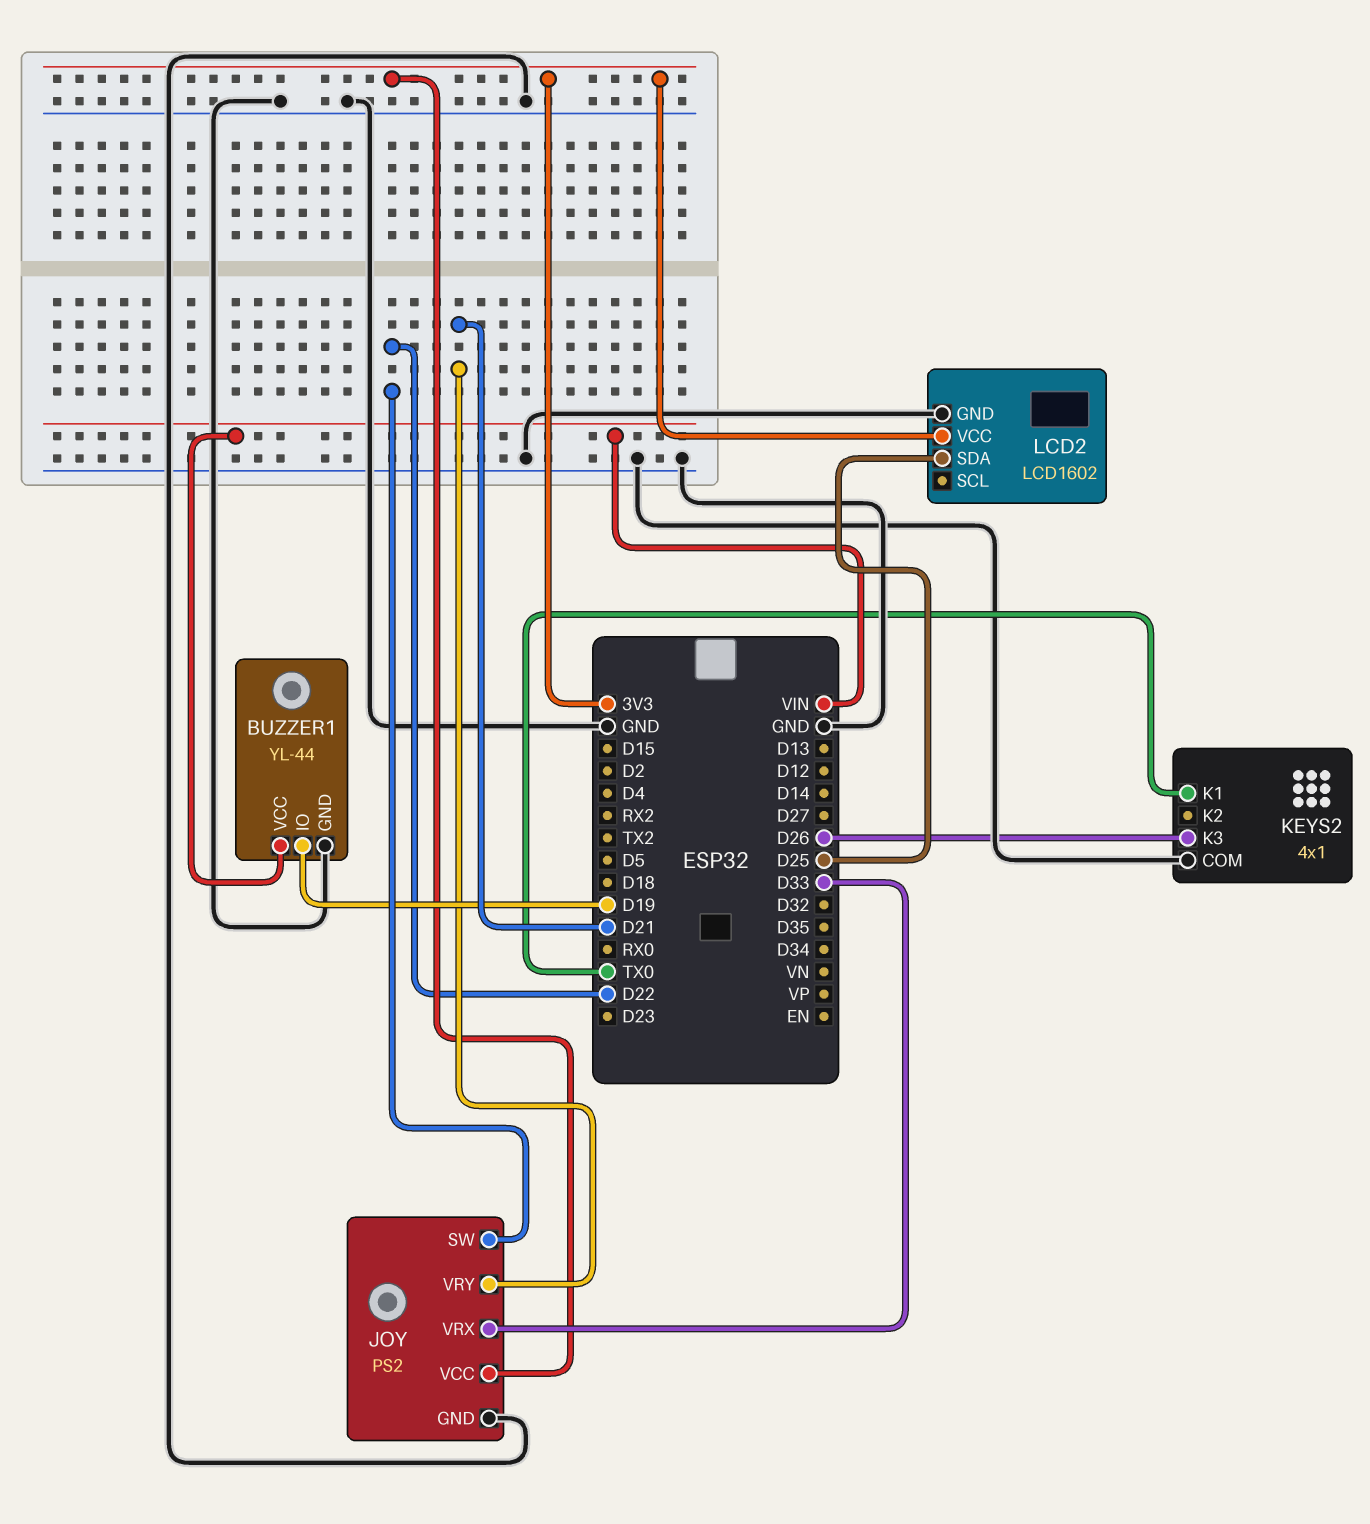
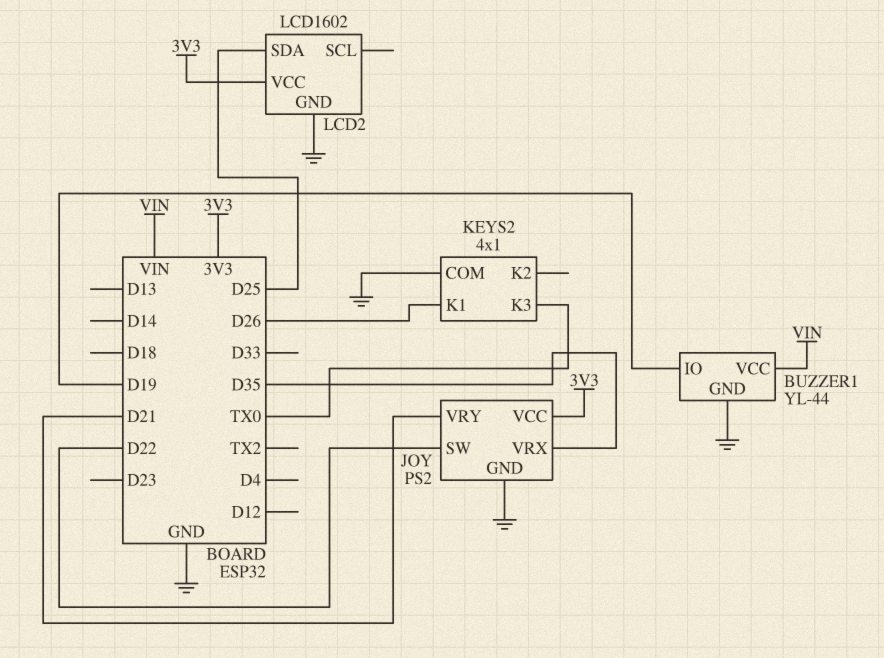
JOY pin VRX: D33 -> D35
KEYS2 pin K1: TX0 -> D26
KEYS2 pin K3: D26 -> TX0

